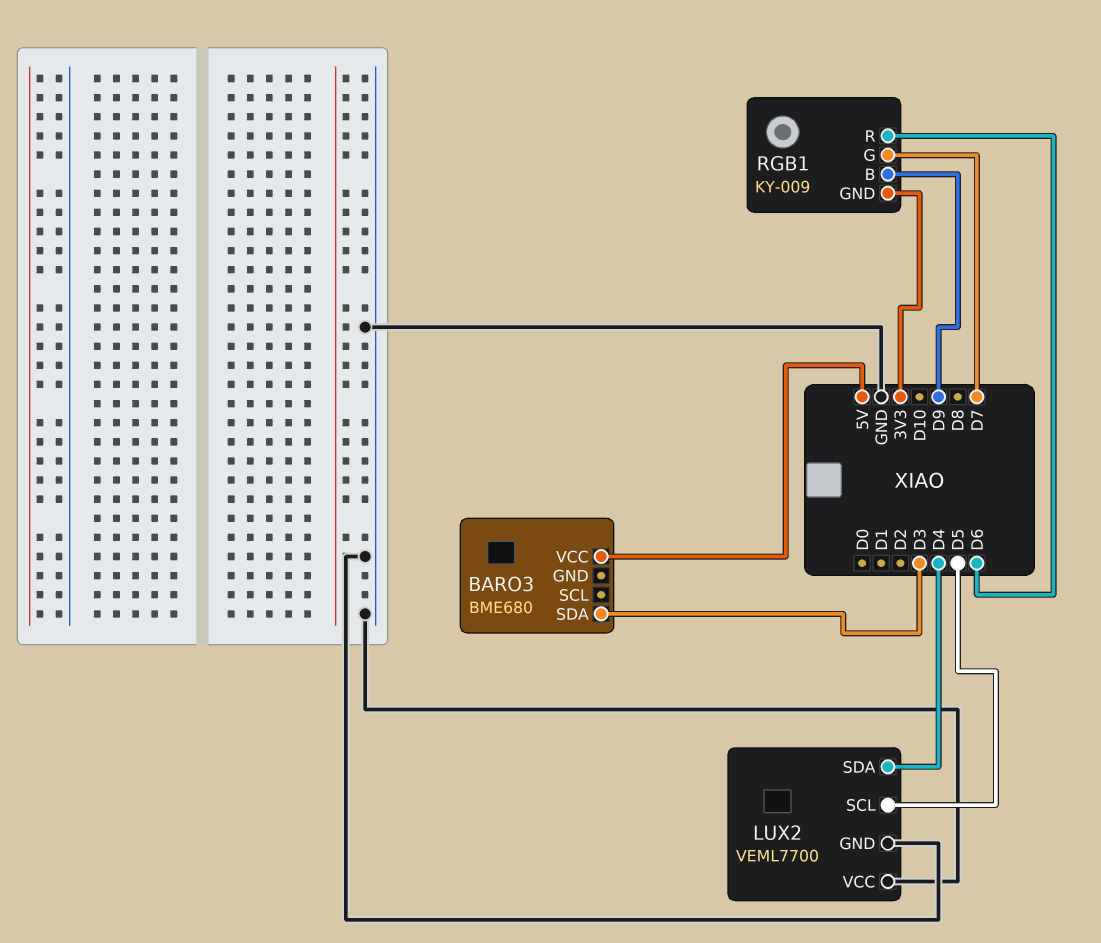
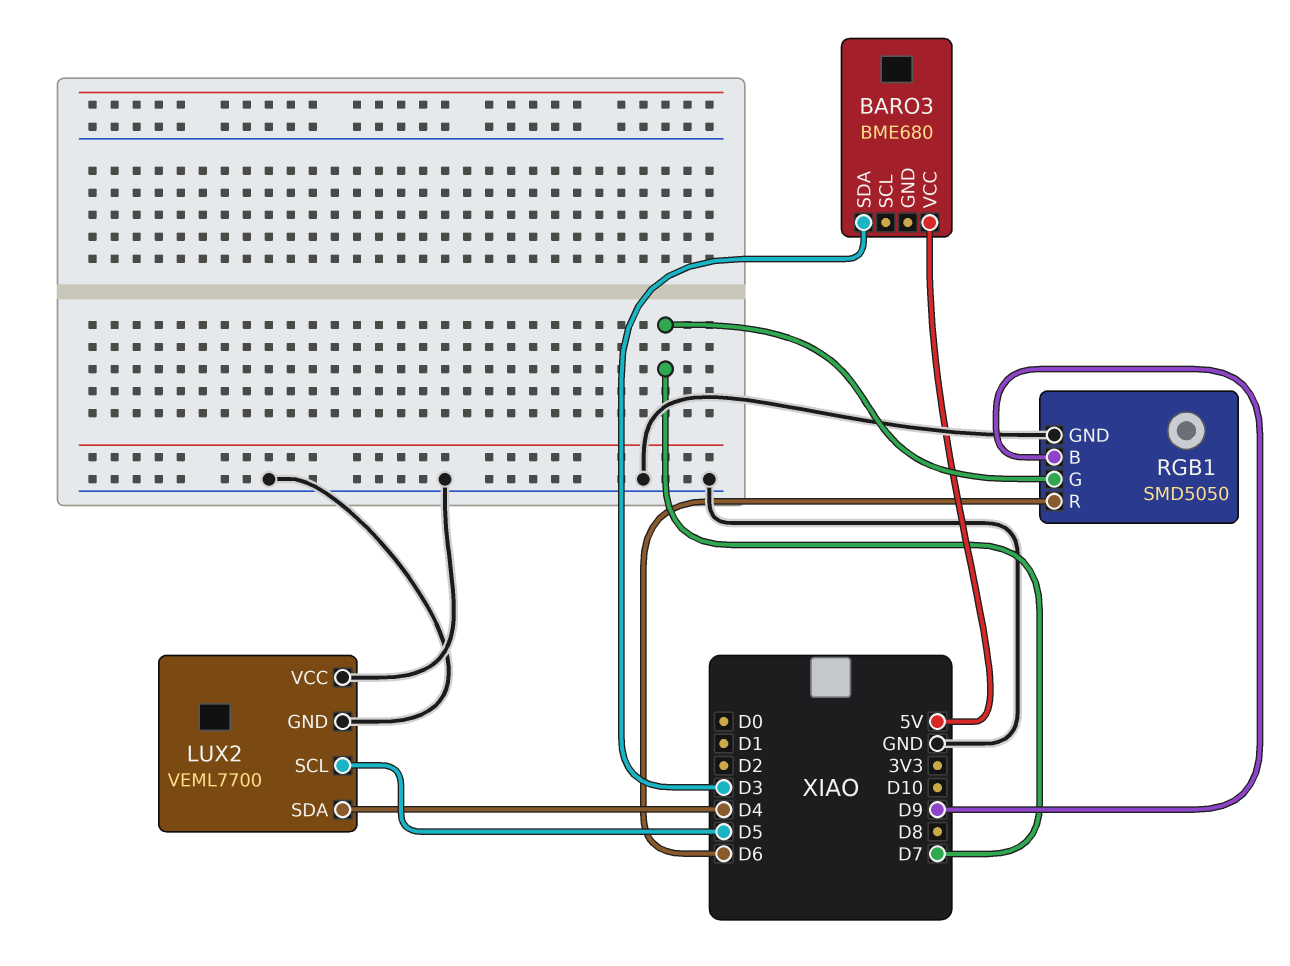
RGB1: KY-009 -> SMD5050
RGB1 pin GND: 3V3 -> GND

